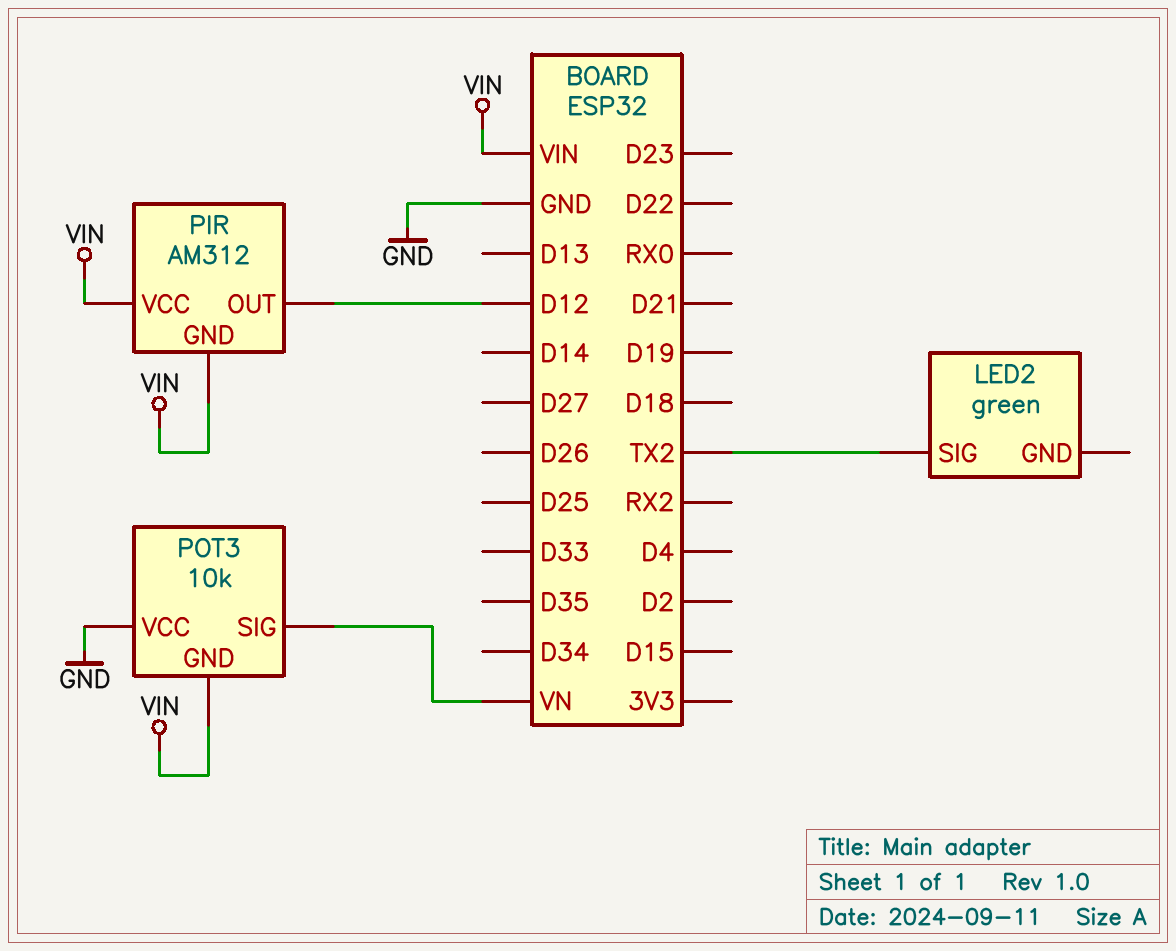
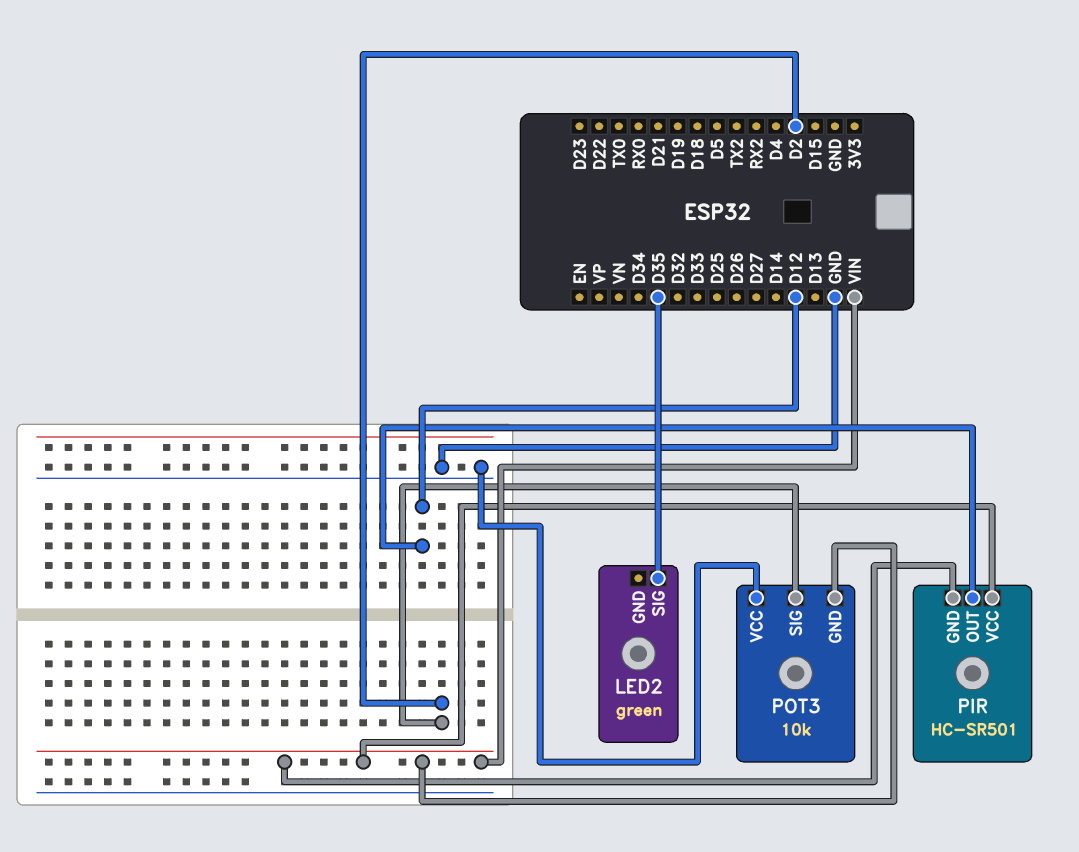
LED2 pin SIG: TX2 -> D35
PIR: AM312 -> HC-SR501
POT3 pin SIG: VN -> D2

